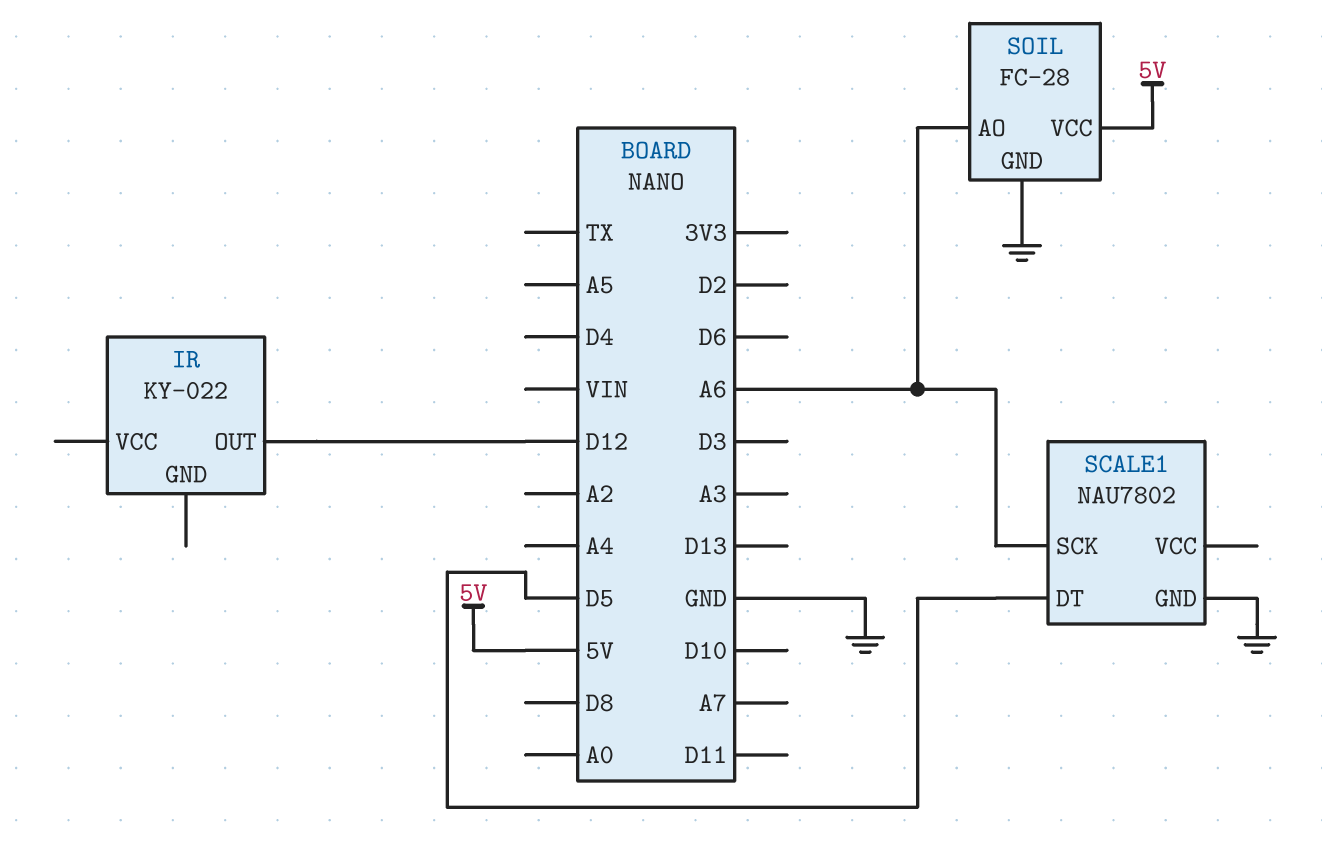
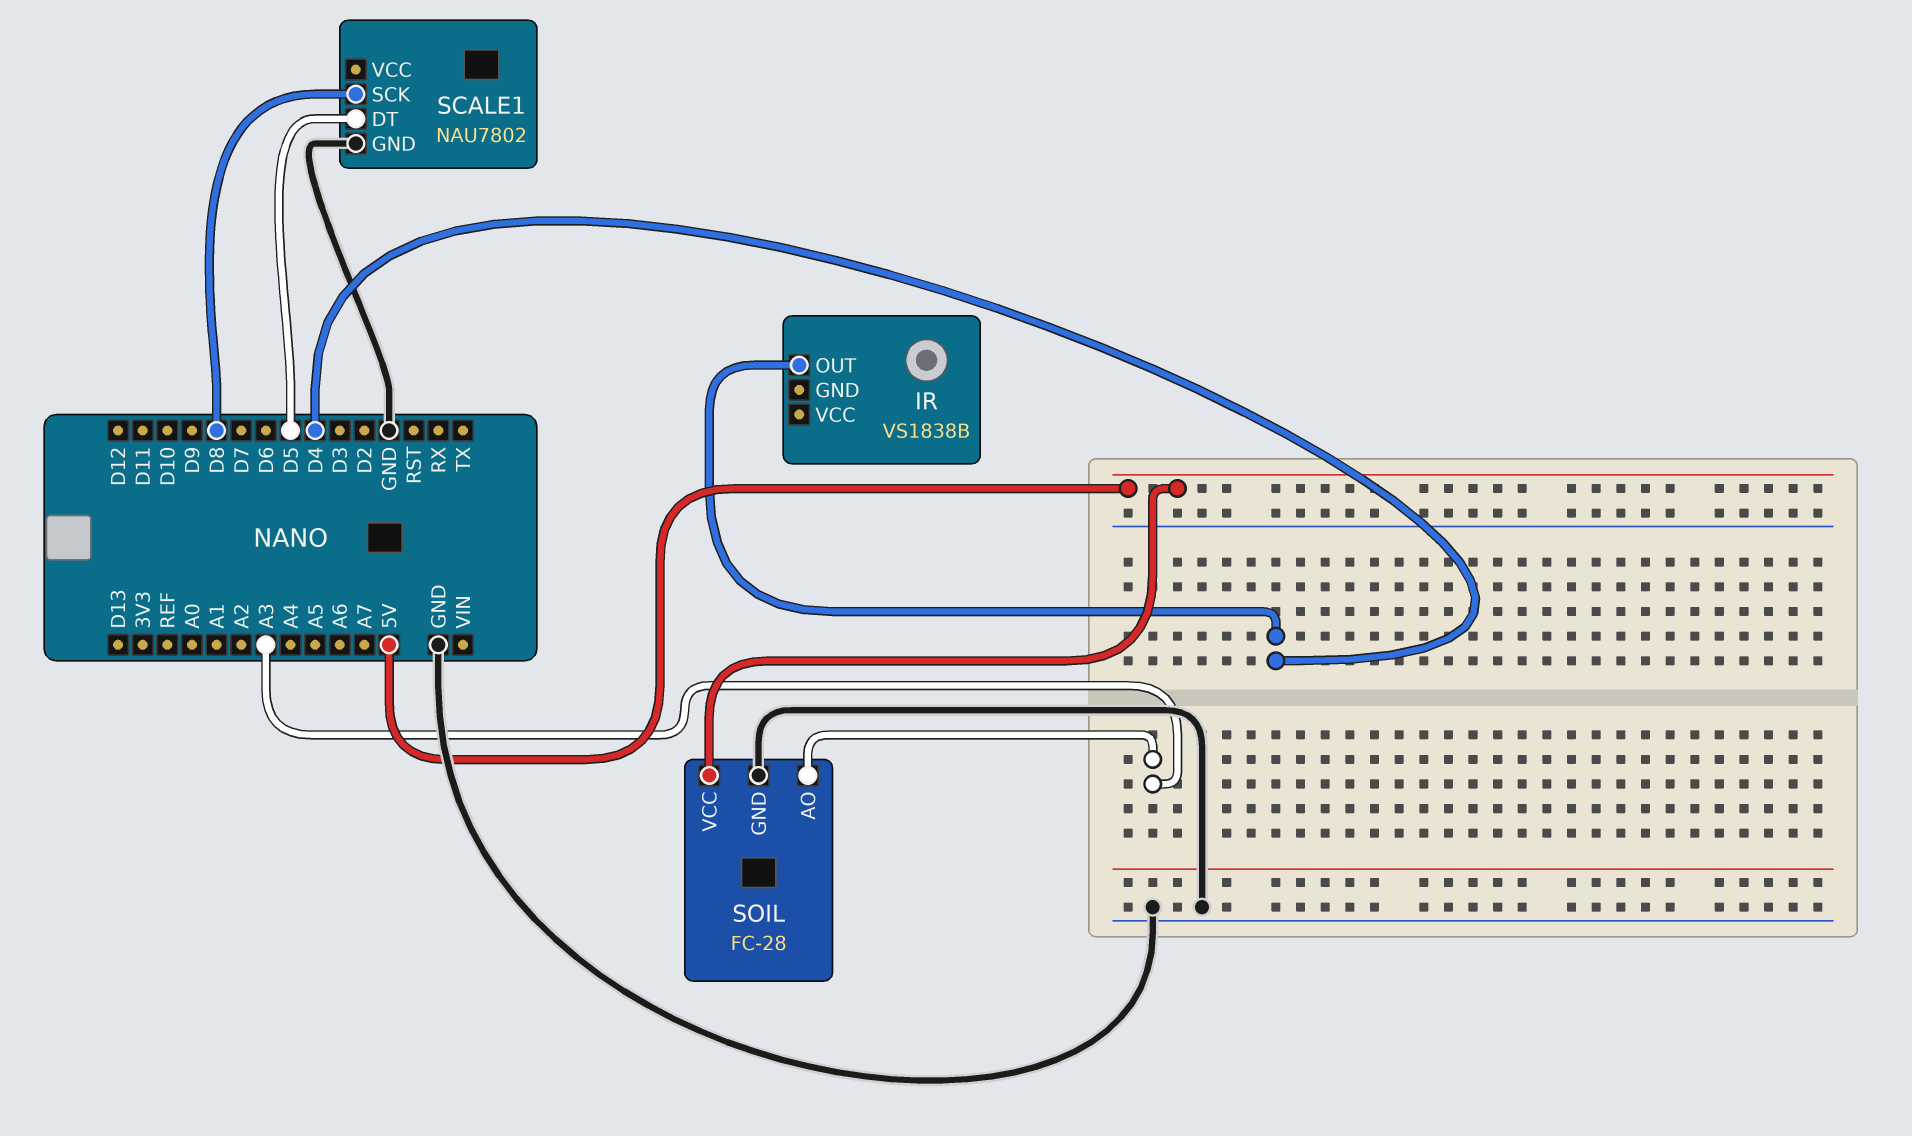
IR: KY-022 -> VS1838B
IR pin OUT: D12 -> D4
SCALE1 pin SCK: A6 -> D8
SOIL pin AO: A6 -> A3

